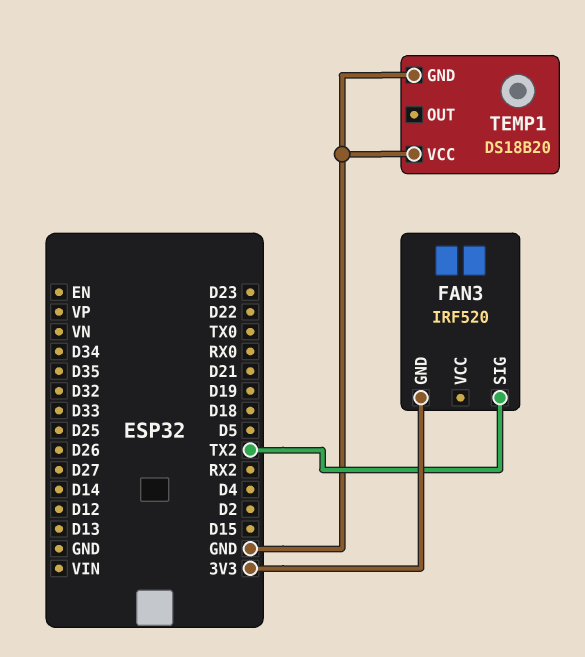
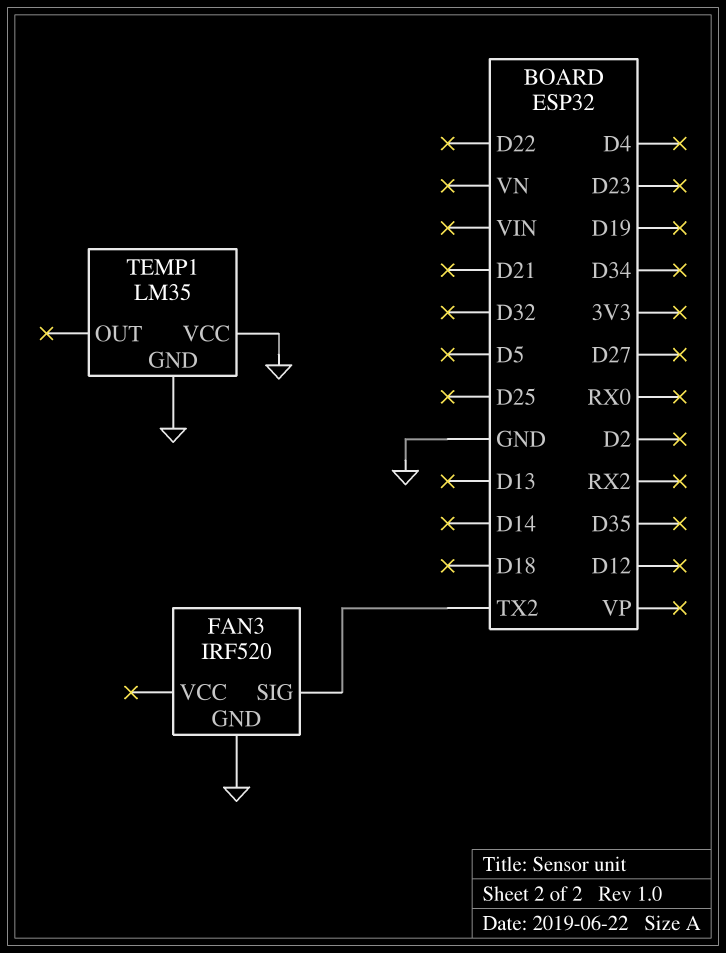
FAN3 pin GND: 3V3 -> GND
TEMP1: DS18B20 -> LM35

